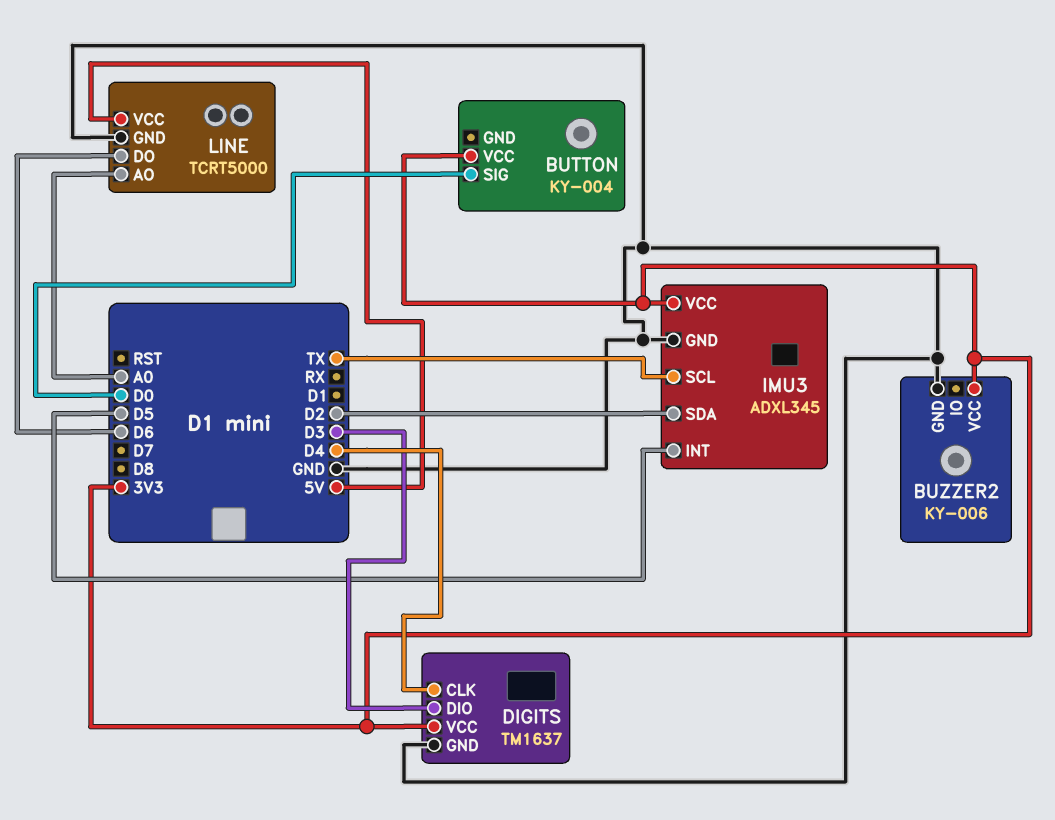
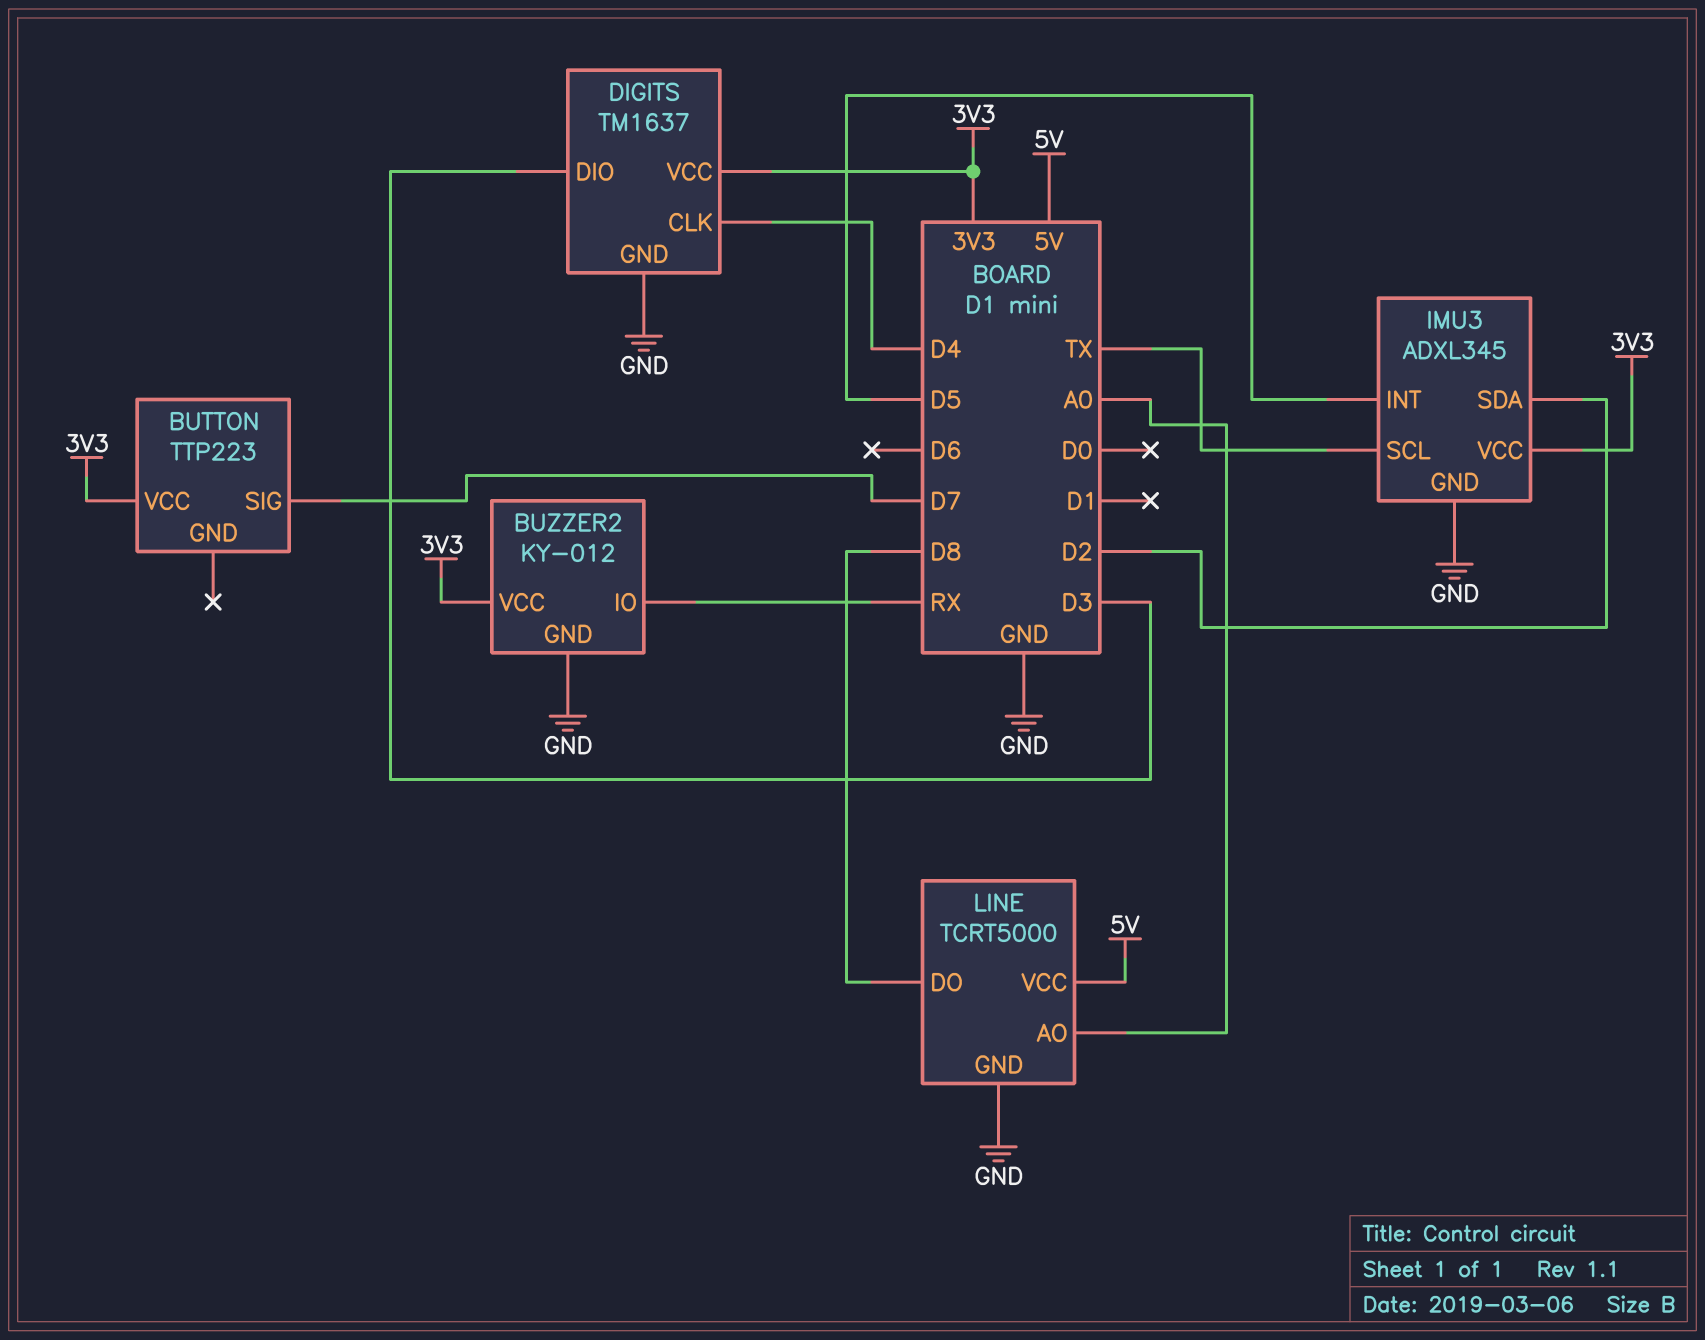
BUTTON: KY-004 -> TTP223
BUTTON pin SIG: D0 -> D7
BUZZER2: KY-006 -> KY-012
BUZZER2 pin IO: none -> RX
LINE pin DO: D6 -> D8

